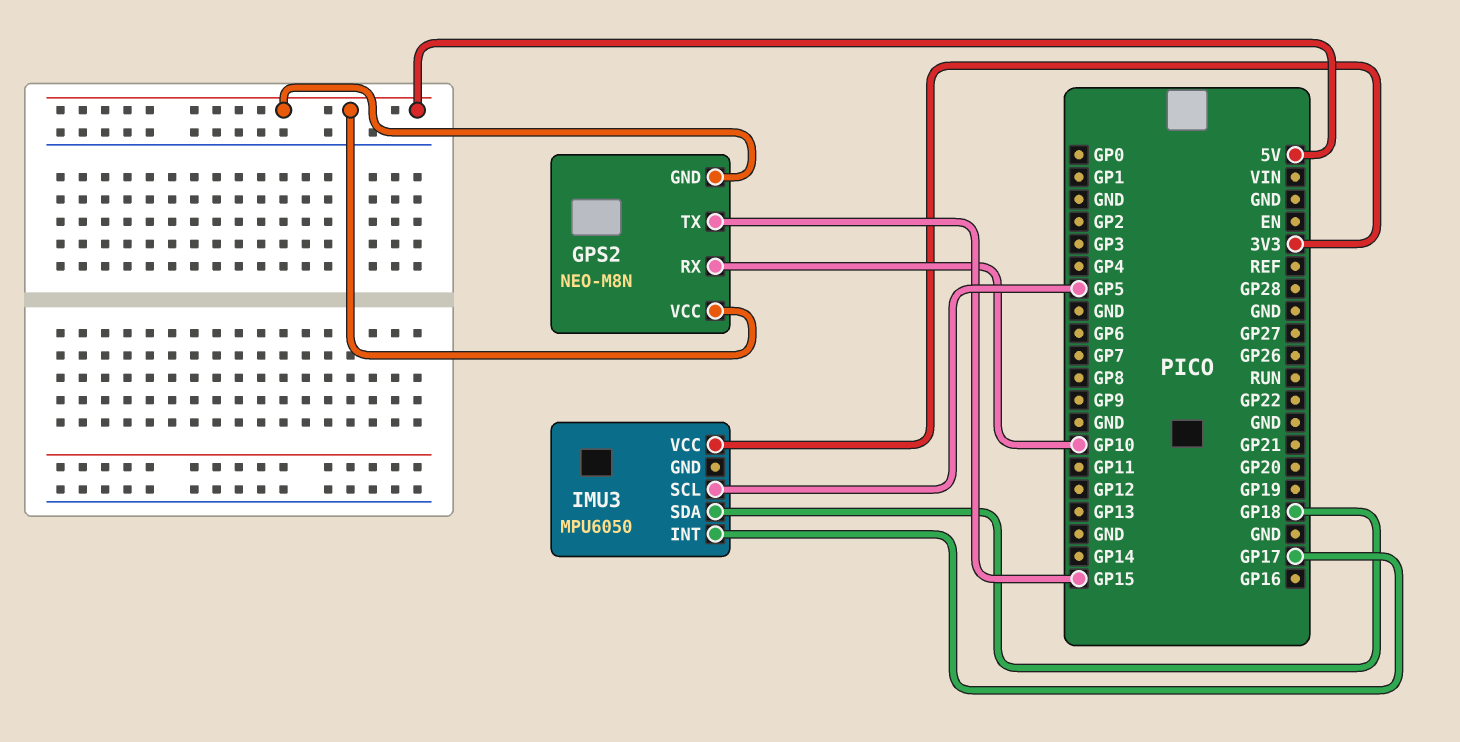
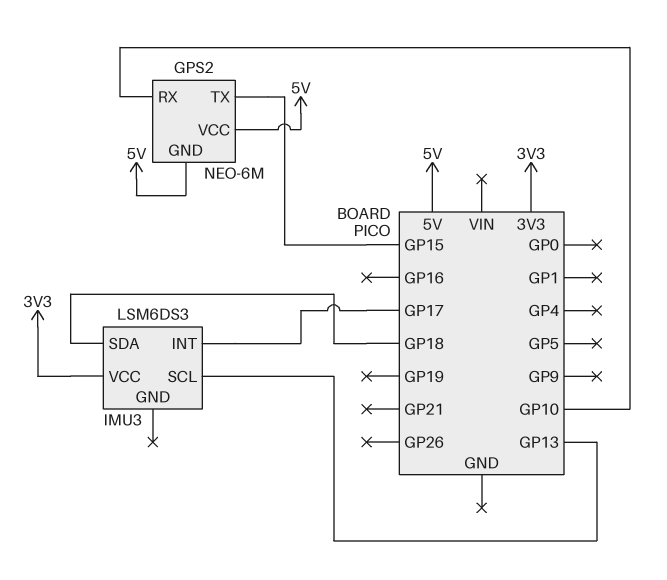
GPS2: NEO-M8N -> NEO-6M
IMU3: MPU6050 -> LSM6DS3
IMU3 pin SCL: GP5 -> GP13

